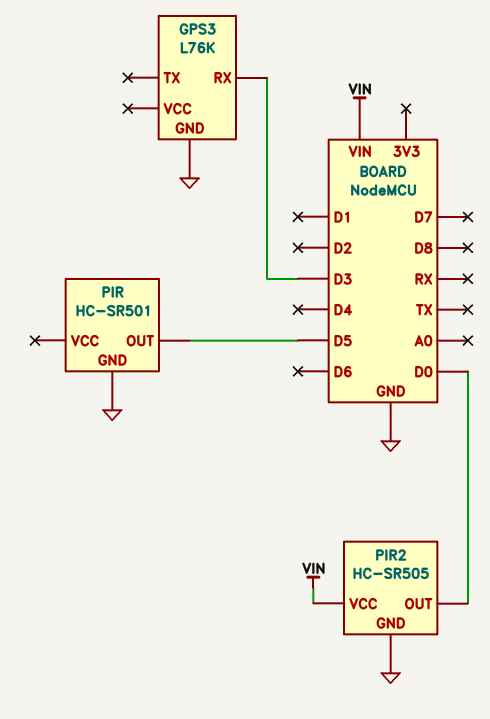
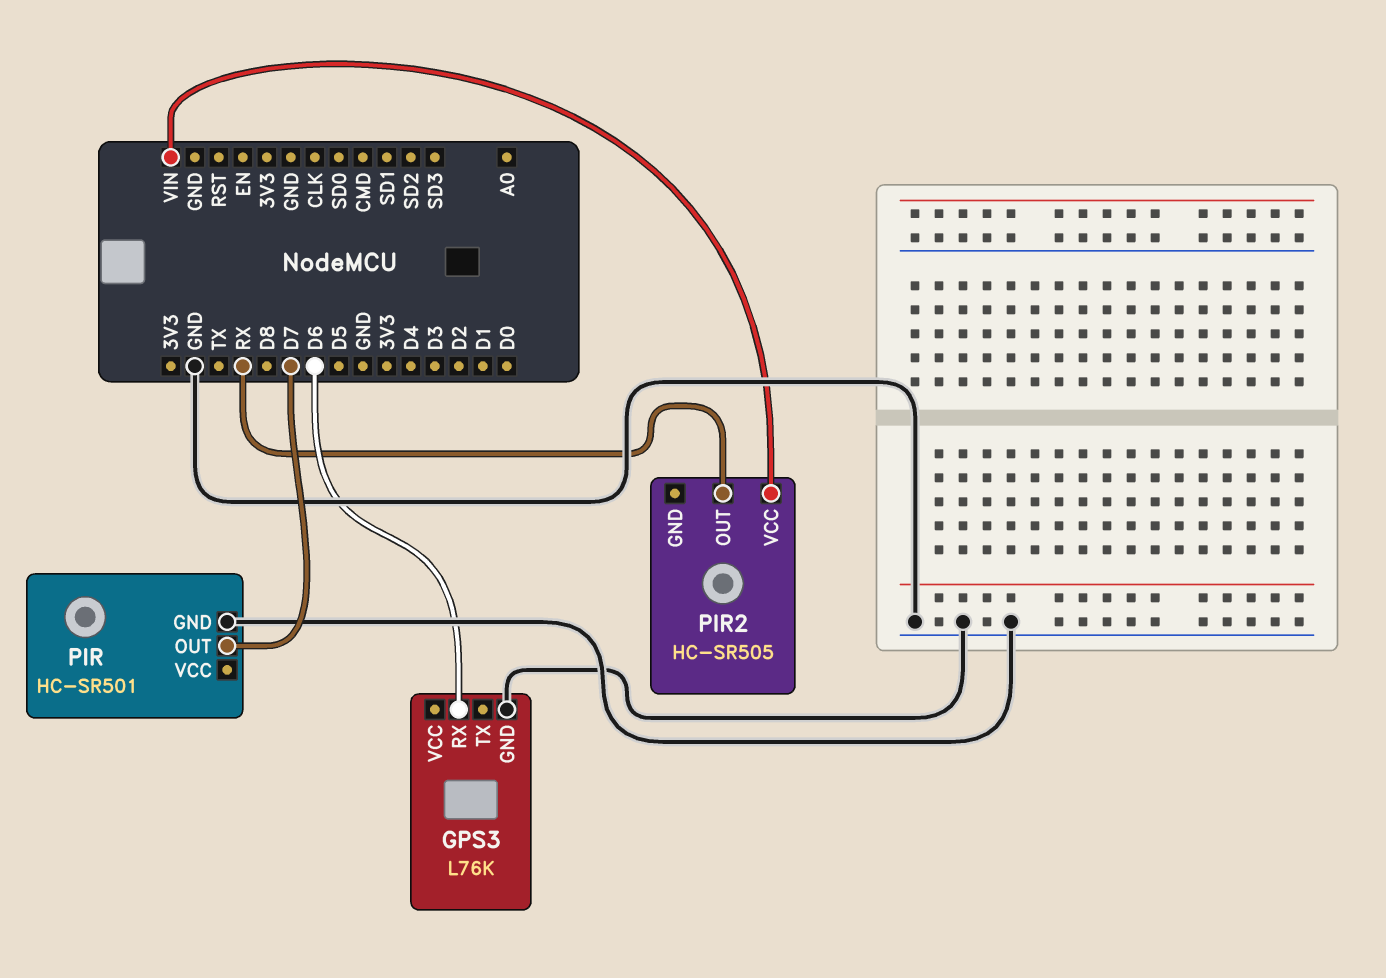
GPS3 pin RX: D3 -> D6
PIR pin OUT: D5 -> D7
PIR2 pin GND: GND -> none
PIR2 pin OUT: D0 -> RX

